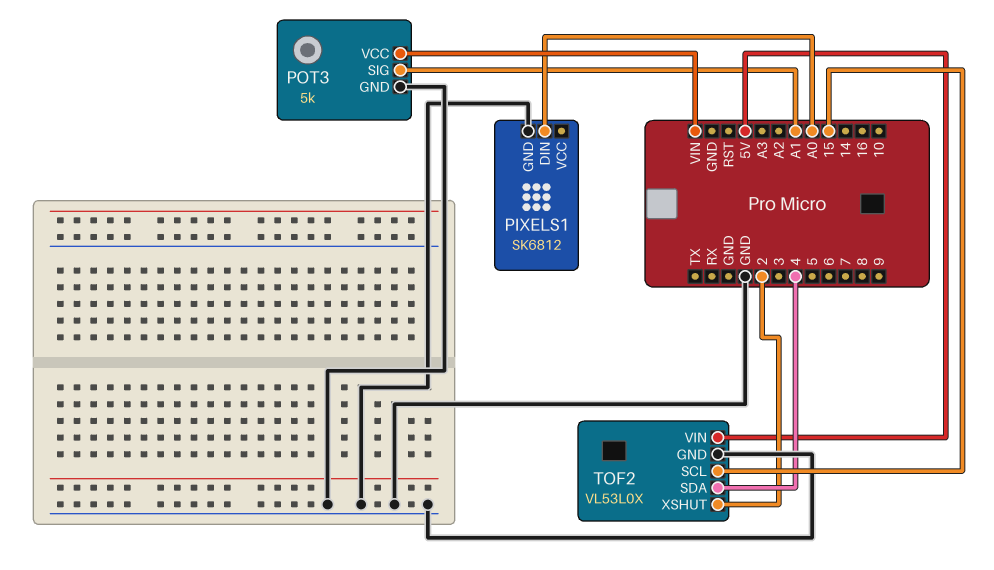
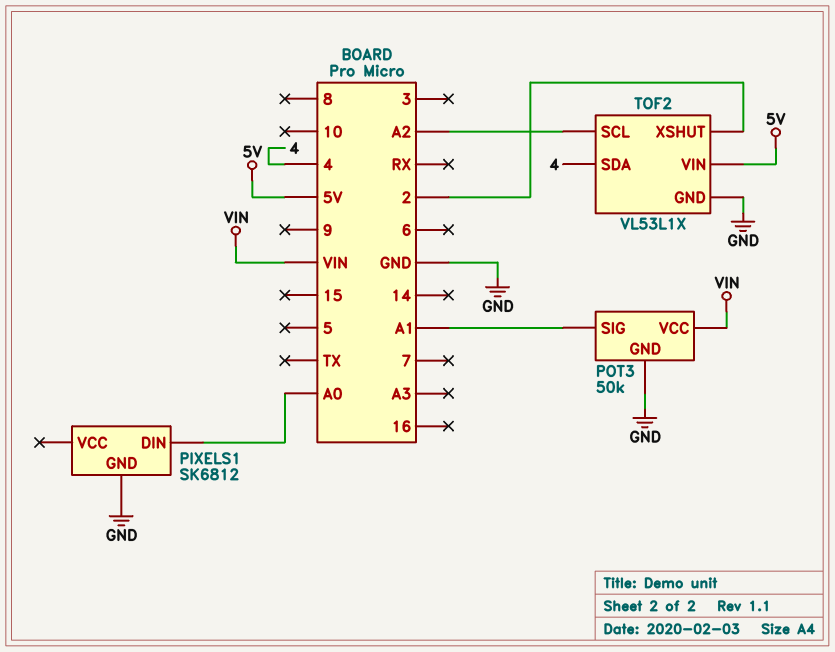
POT3: 5k -> 50k
TOF2: VL53L0X -> VL53L1X
TOF2 pin SCL: 15 -> A2

